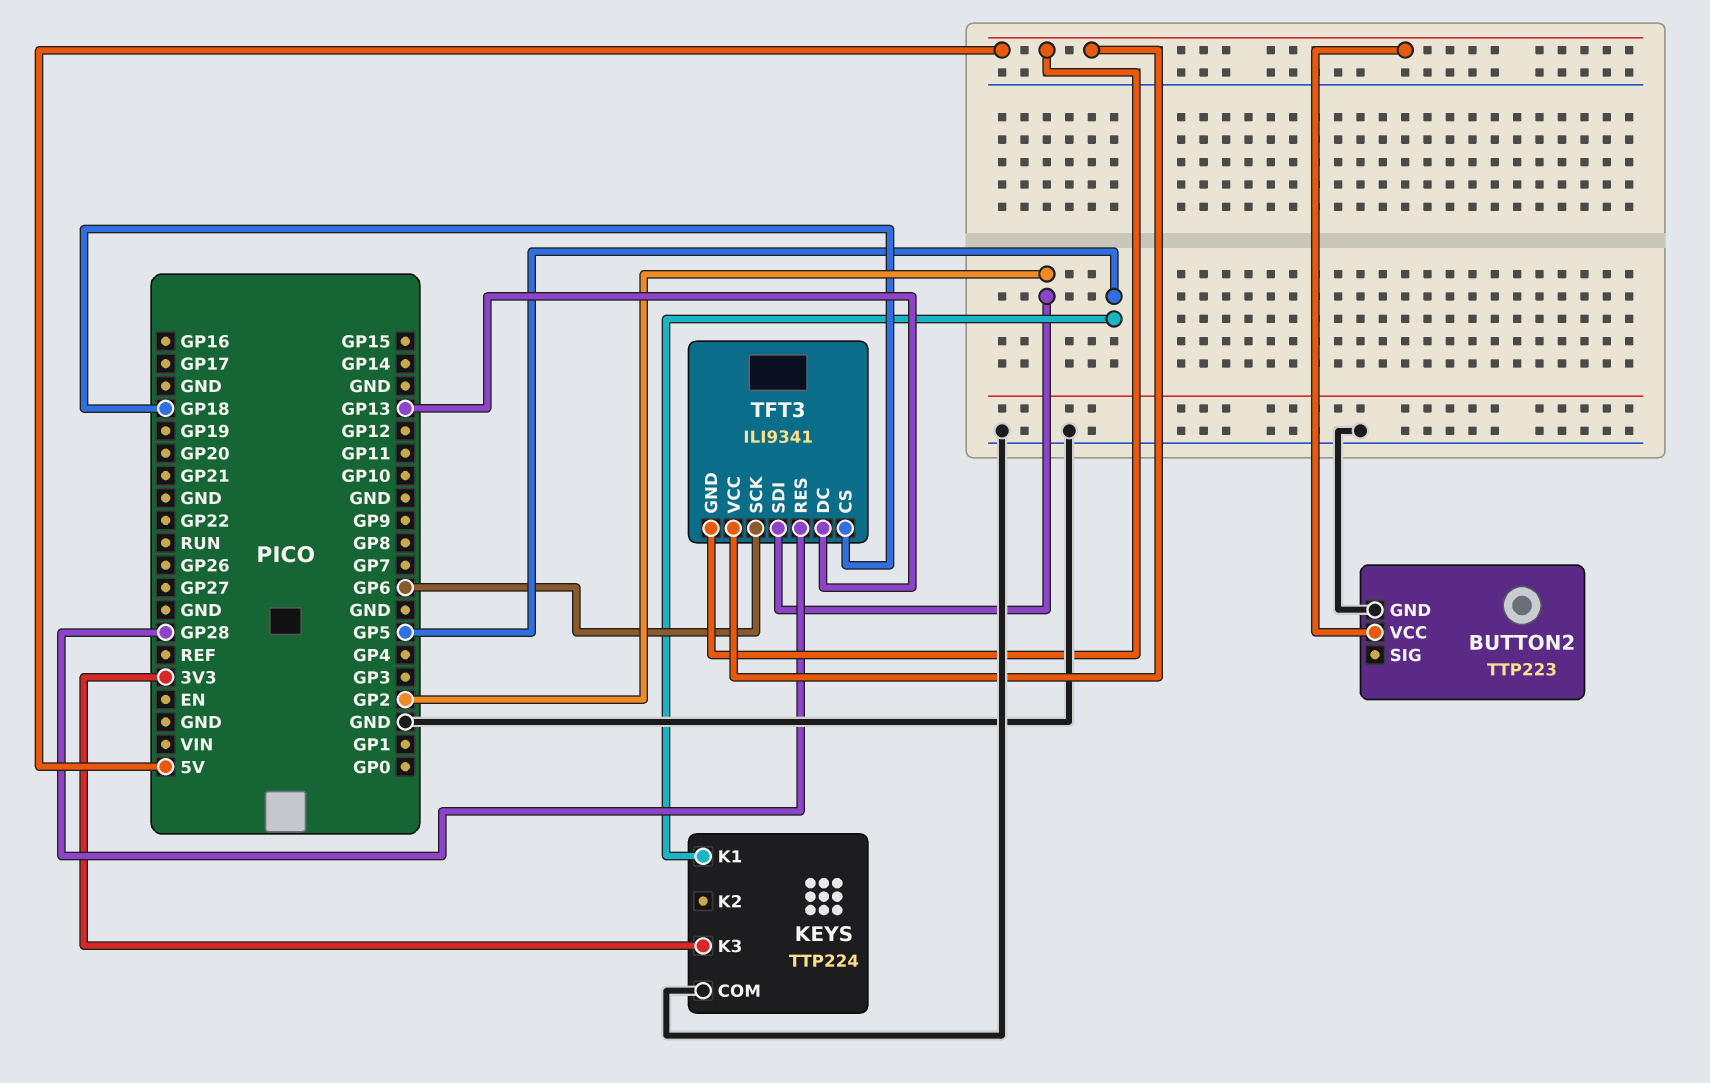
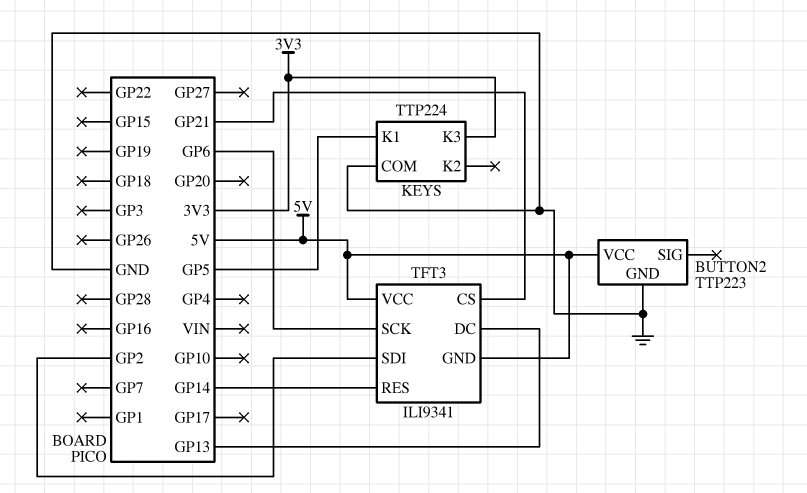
TFT3 pin CS: GP18 -> GP21
TFT3 pin RES: GP28 -> GP14

